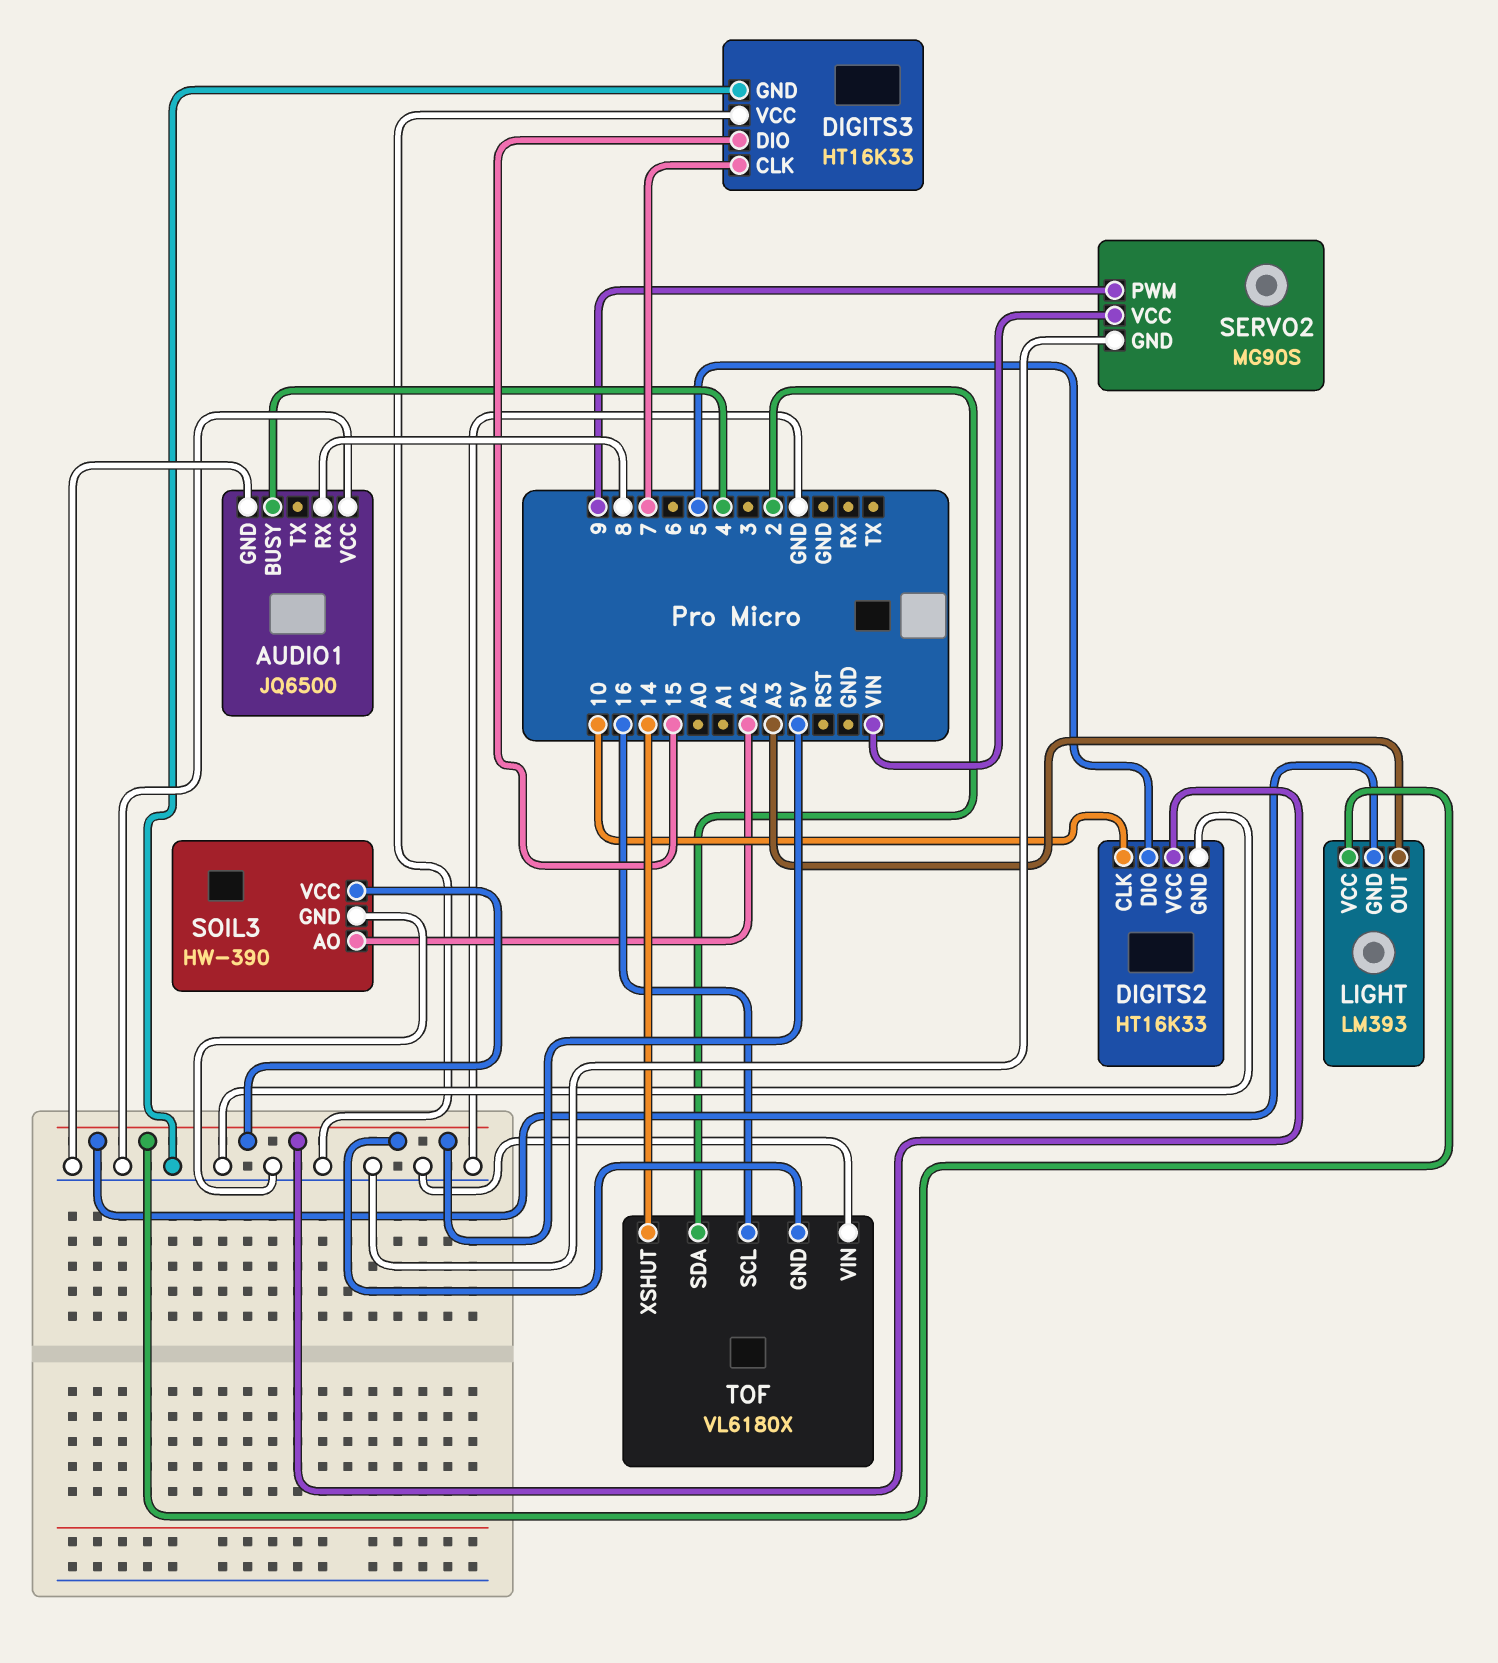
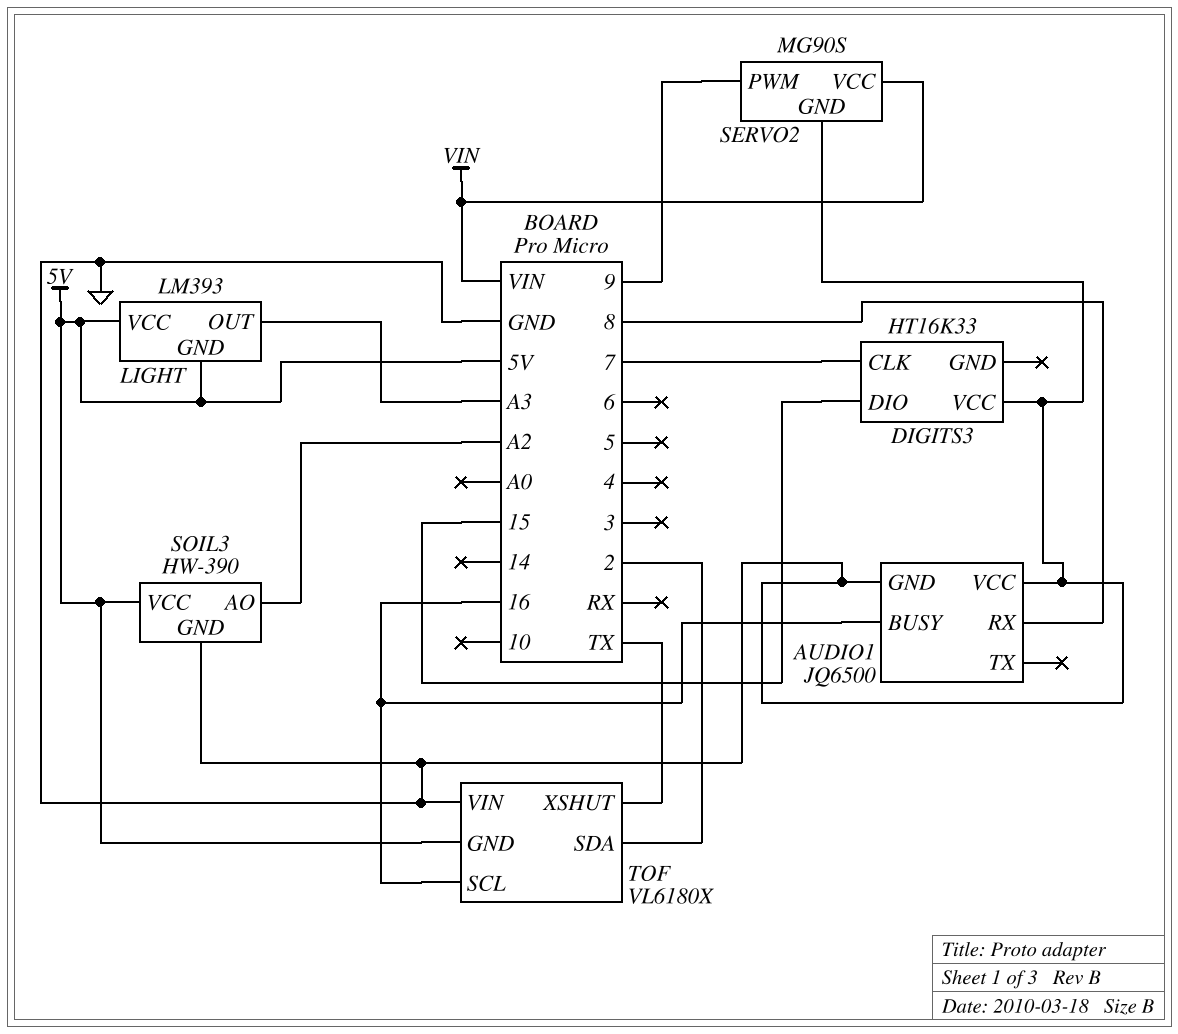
AUDIO1 pin BUSY: 4 -> 16
DIGITS2: HT16K33 -> none
DIGITS2 pin CLK: 10 -> none
DIGITS2 pin DIO: 5 -> none
DIGITS2 pin GND: GND -> none
DIGITS2 pin VCC: 5V -> none
DIGITS3 pin GND: GND -> none
TOF pin XSHUT: 14 -> TX

